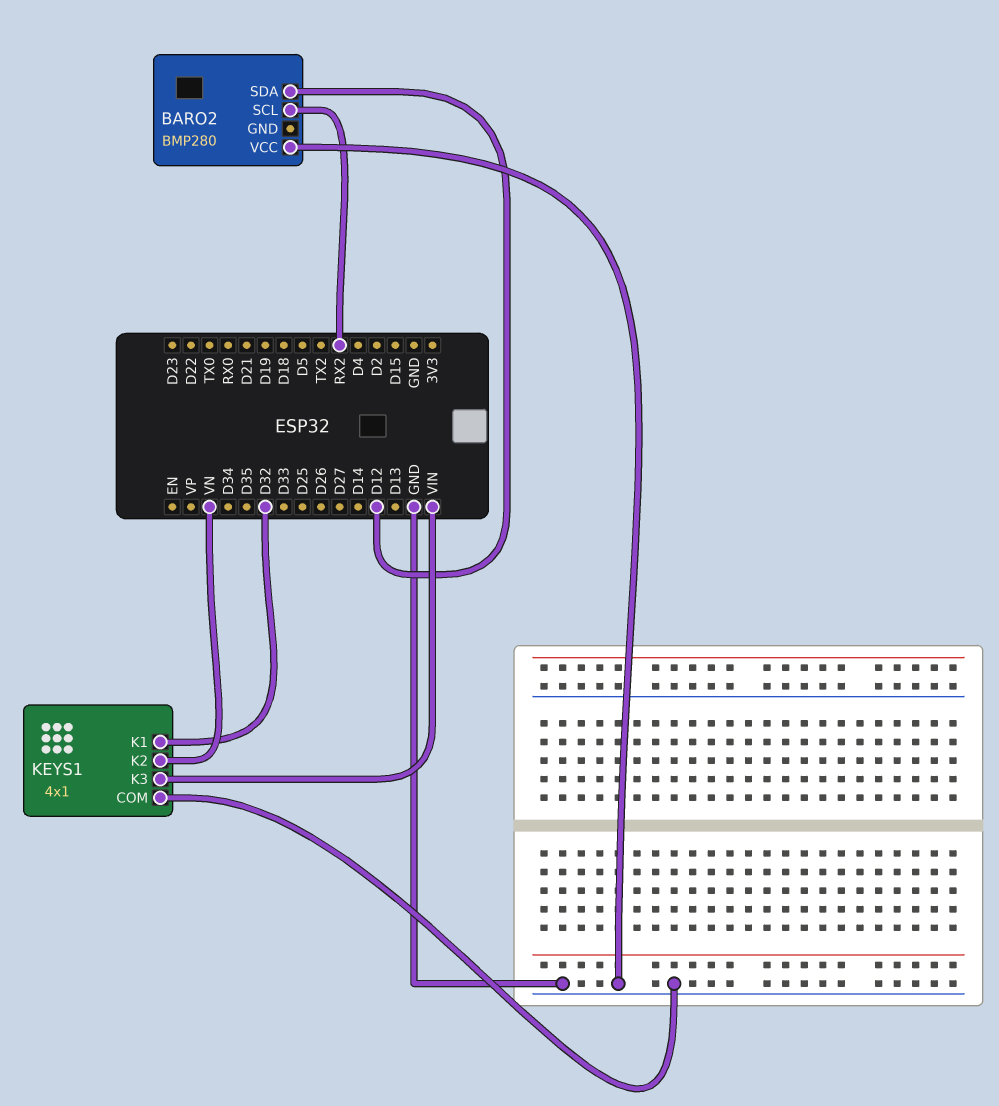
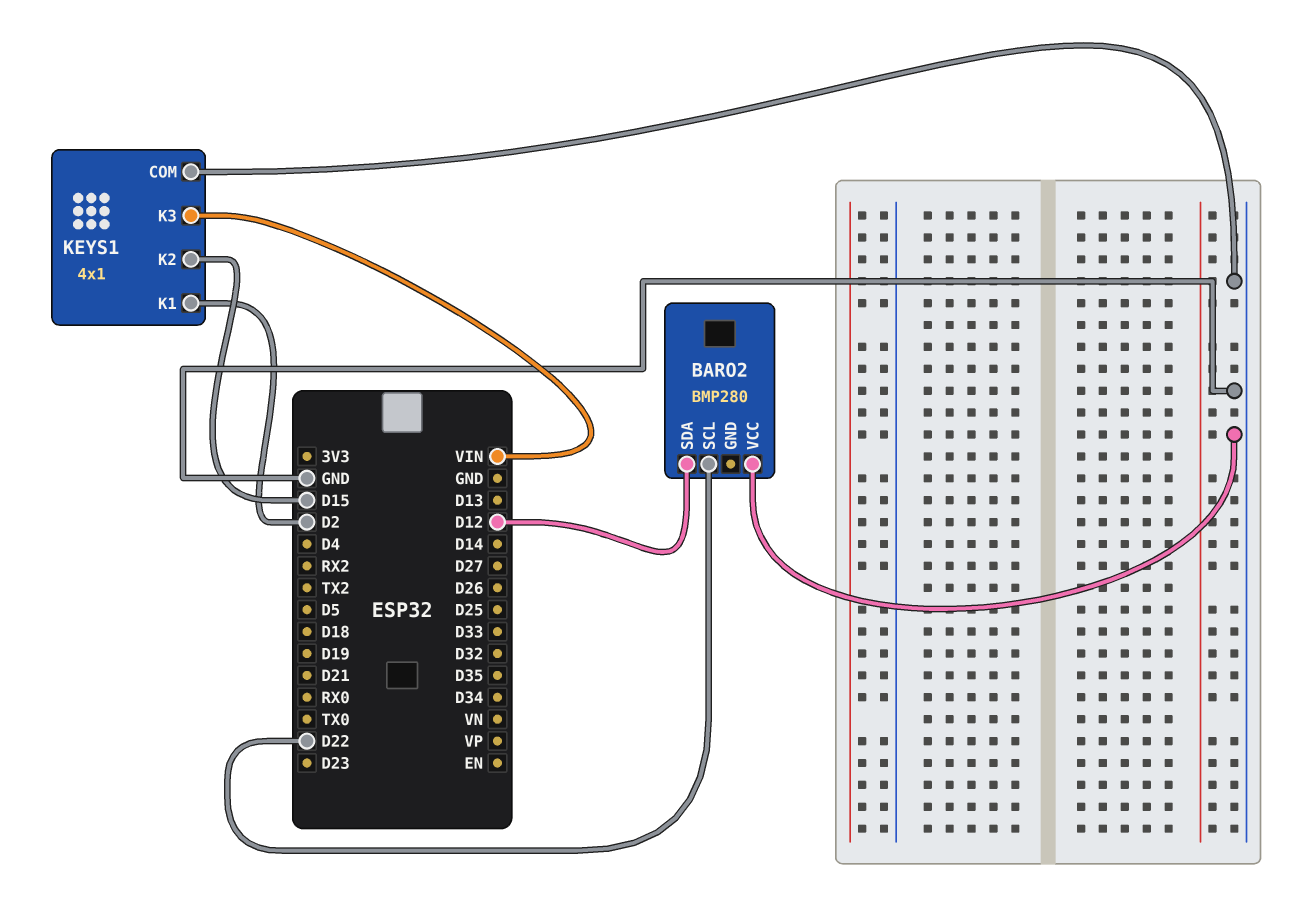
BARO2 pin SCL: RX2 -> D22
KEYS1 pin K1: D32 -> D2
KEYS1 pin K2: VN -> D15

